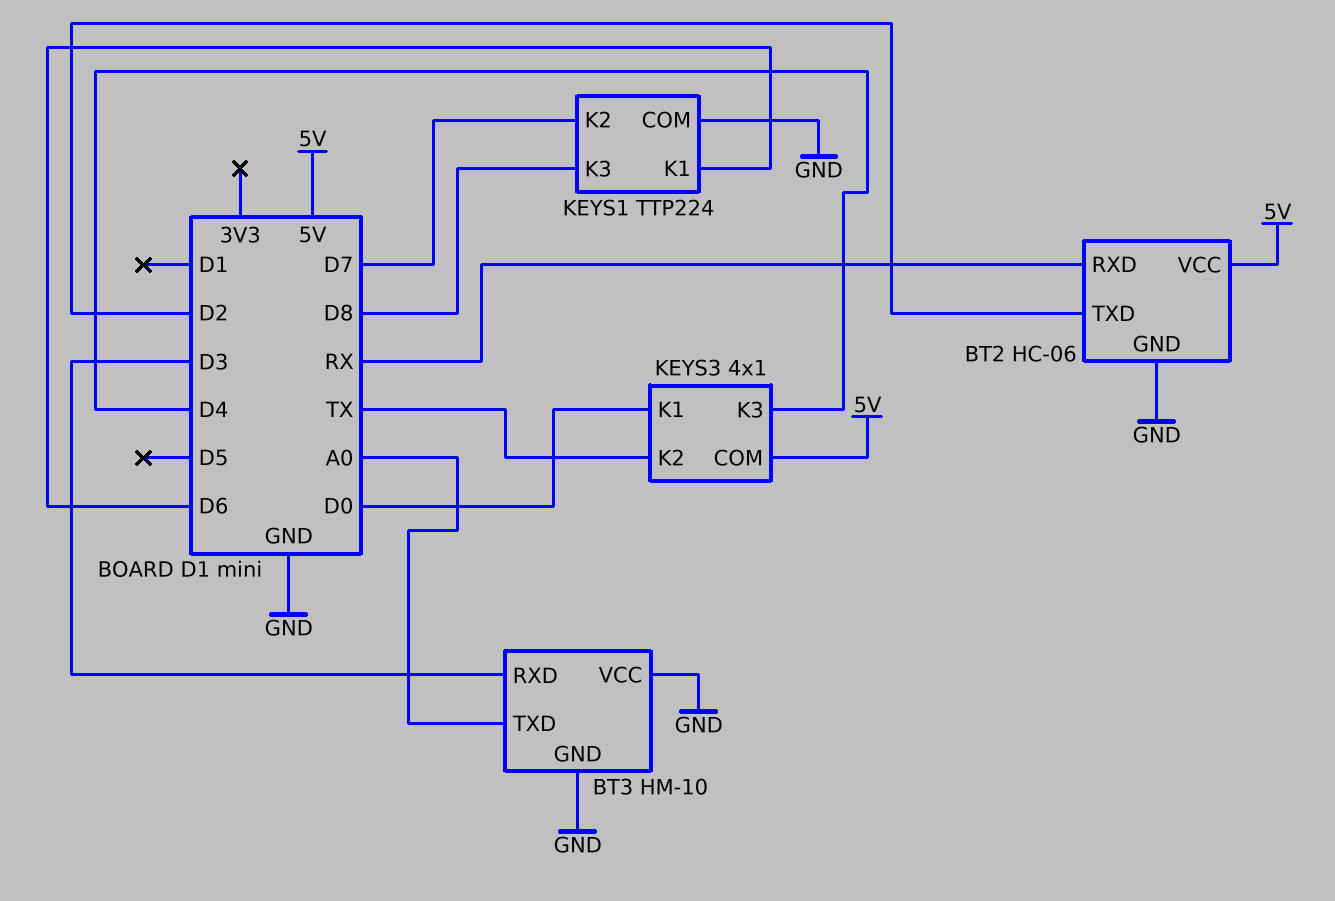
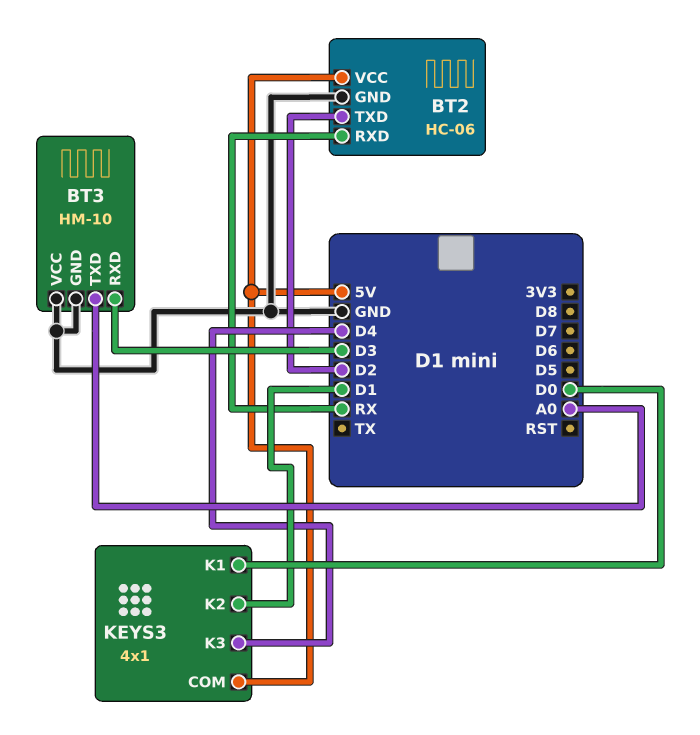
KEYS1: TTP224 -> none
KEYS1 pin COM: GND -> none
KEYS1 pin K1: D6 -> none
KEYS1 pin K2: D7 -> none
KEYS1 pin K3: D8 -> none
KEYS3 pin K2: TX -> D1

